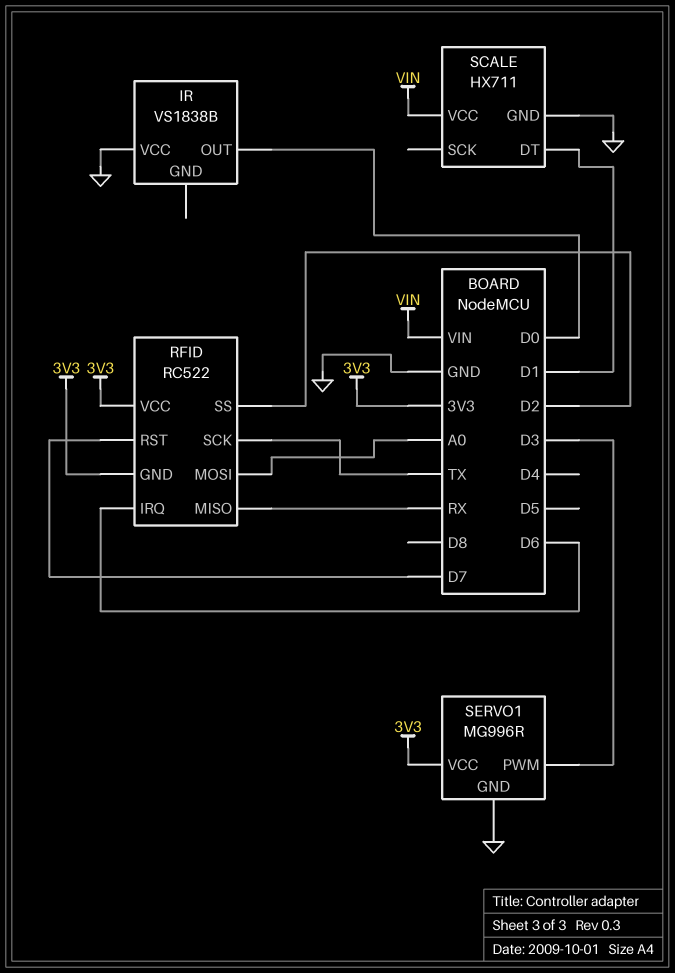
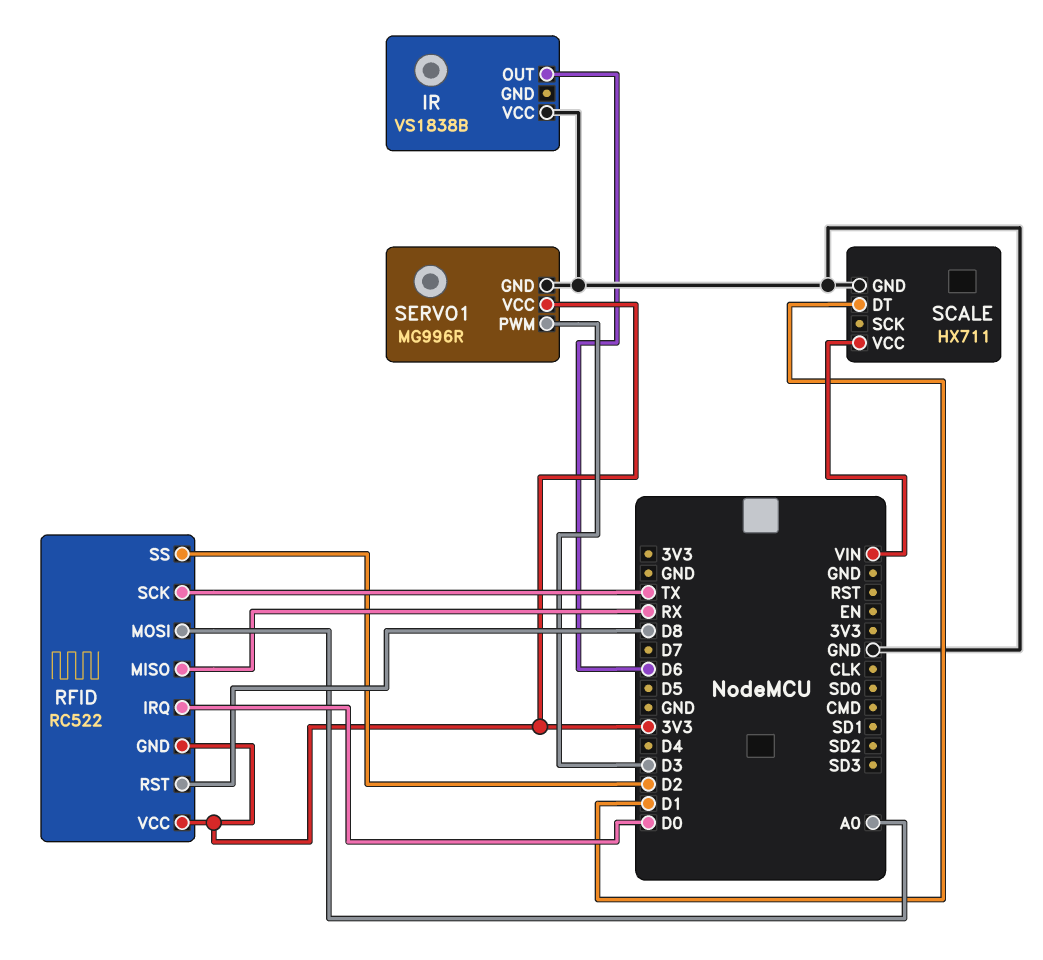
IR pin OUT: D0 -> D6
RFID pin IRQ: D6 -> D0
RFID pin RST: D7 -> D8

